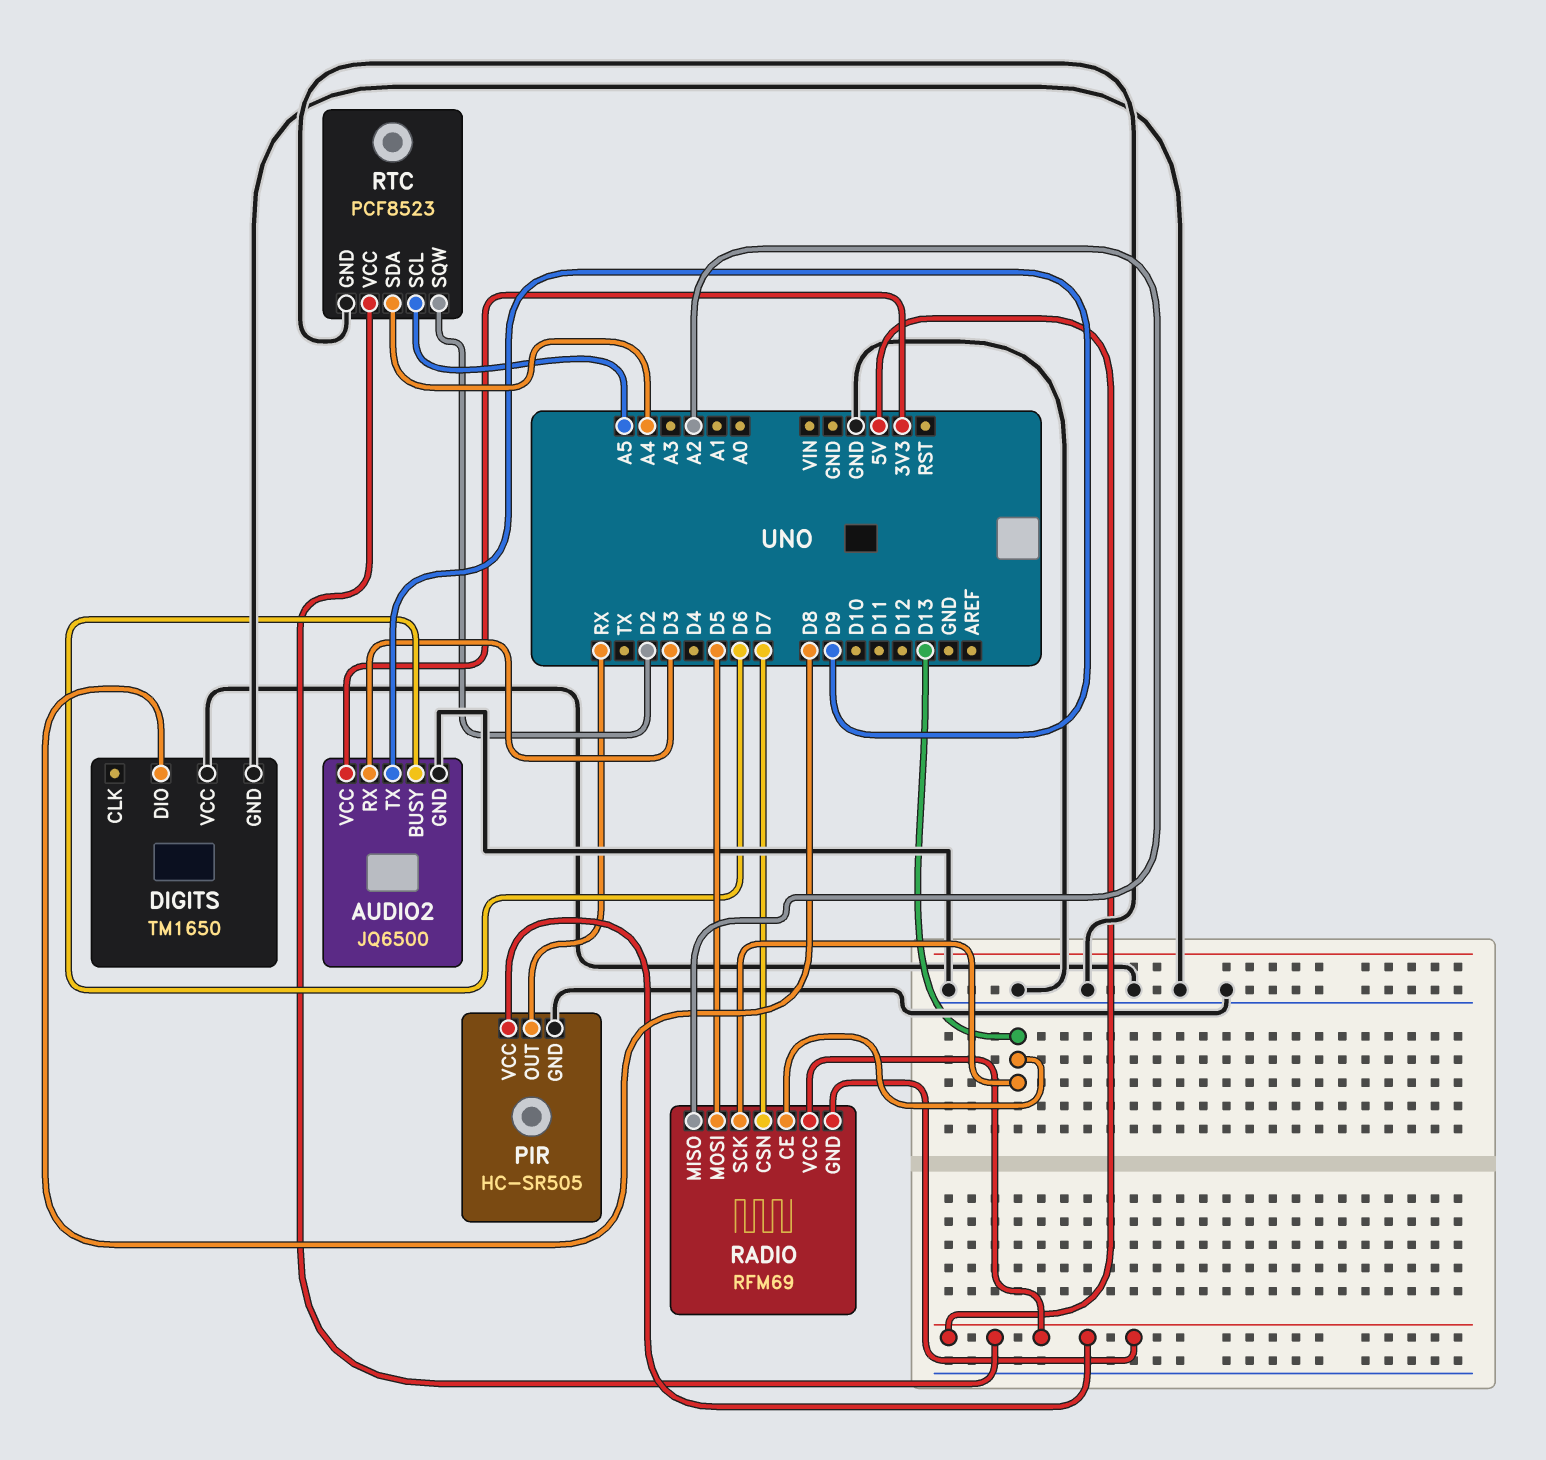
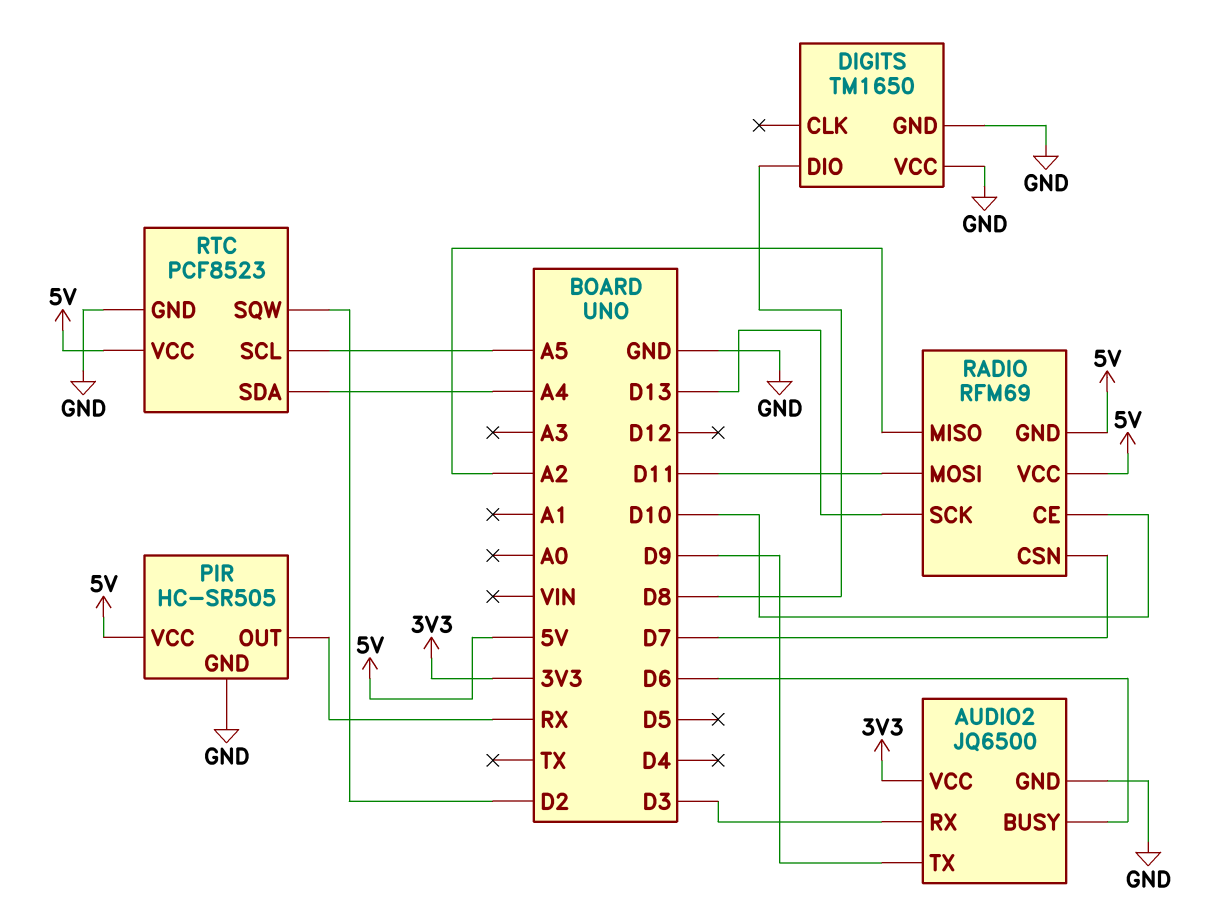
RADIO pin CE: D13 -> D10
RADIO pin MOSI: D5 -> D11

